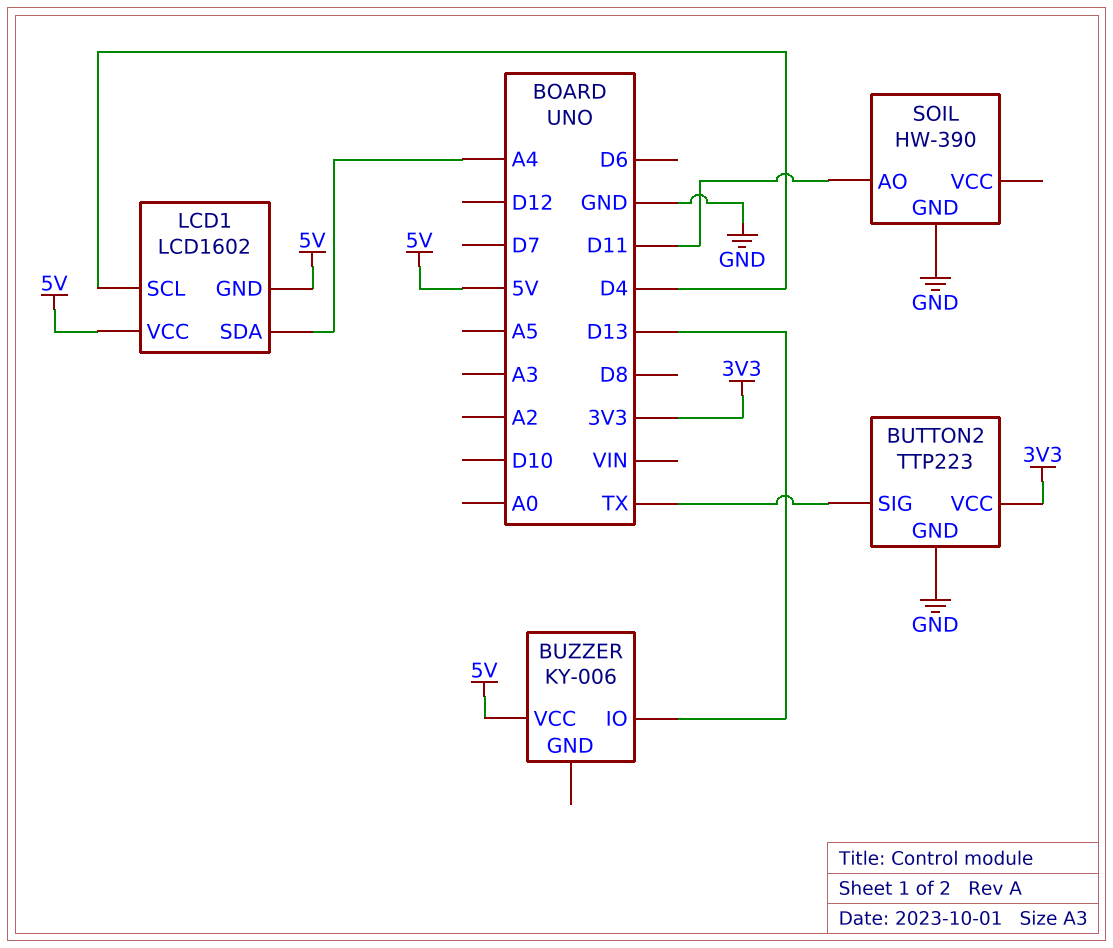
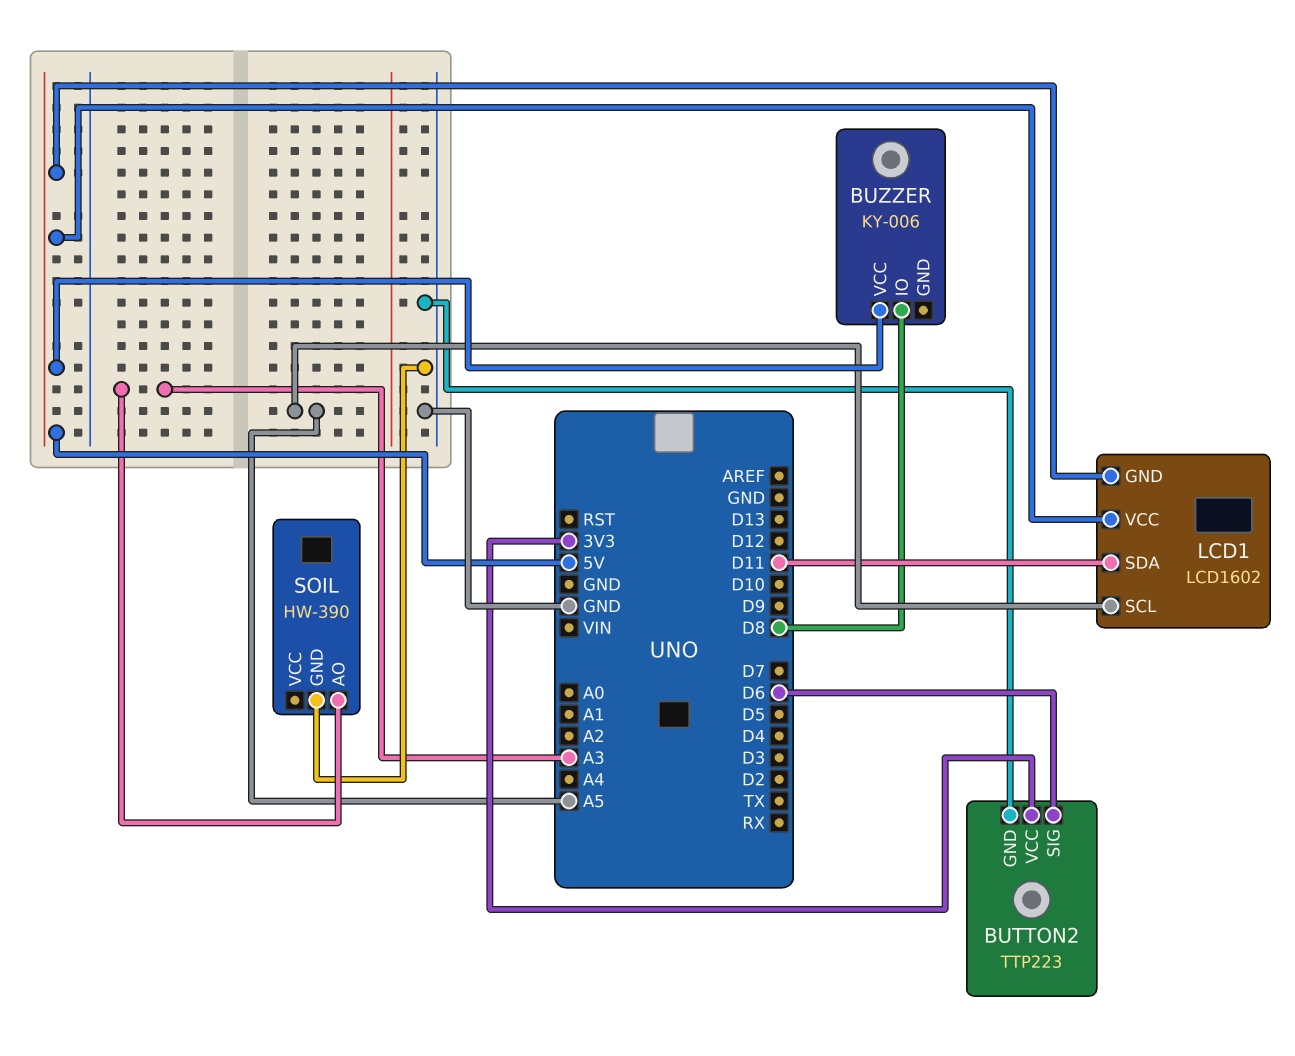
BUTTON2 pin SIG: TX -> D6
BUZZER pin IO: D13 -> D8
LCD1 pin SCL: D4 -> A5
LCD1 pin SDA: A4 -> D11
SOIL pin AO: D11 -> A3

